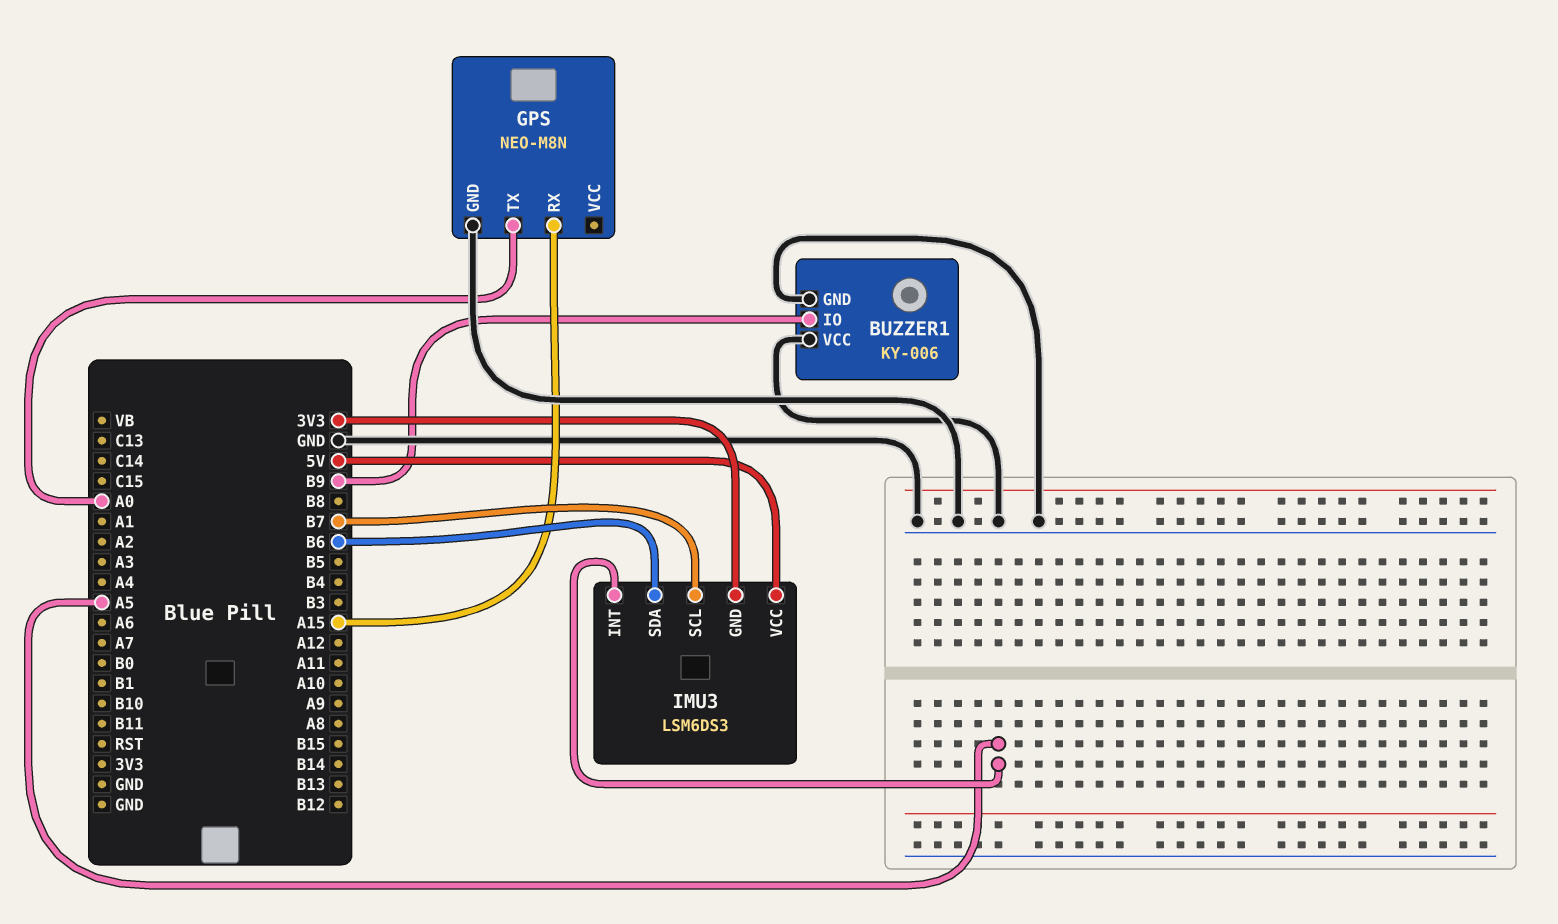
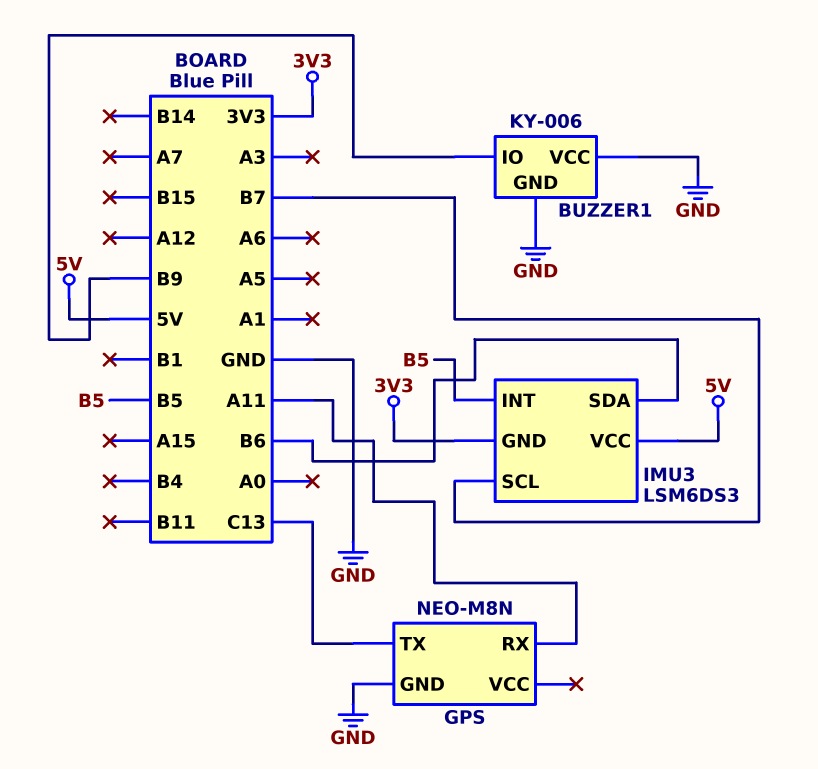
GPS pin RX: A15 -> A11
GPS pin TX: A0 -> C13
IMU3 pin INT: A5 -> B5

